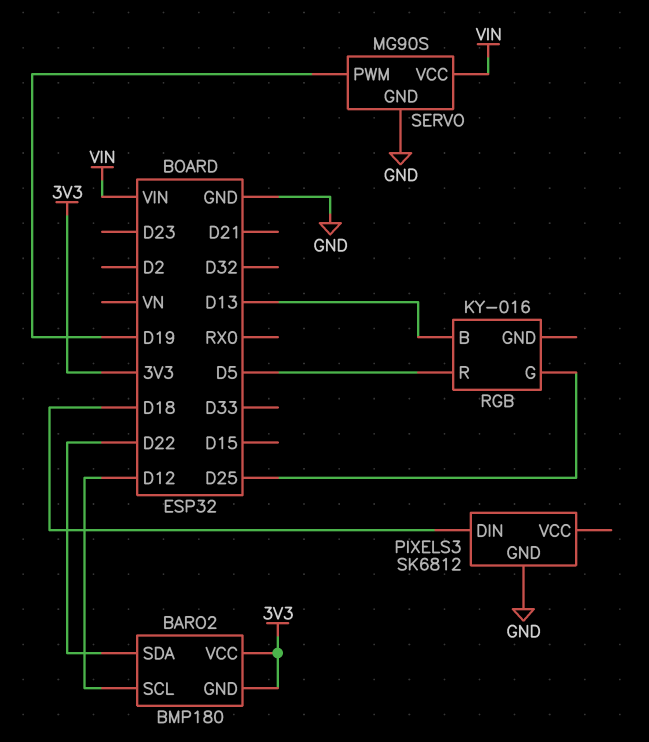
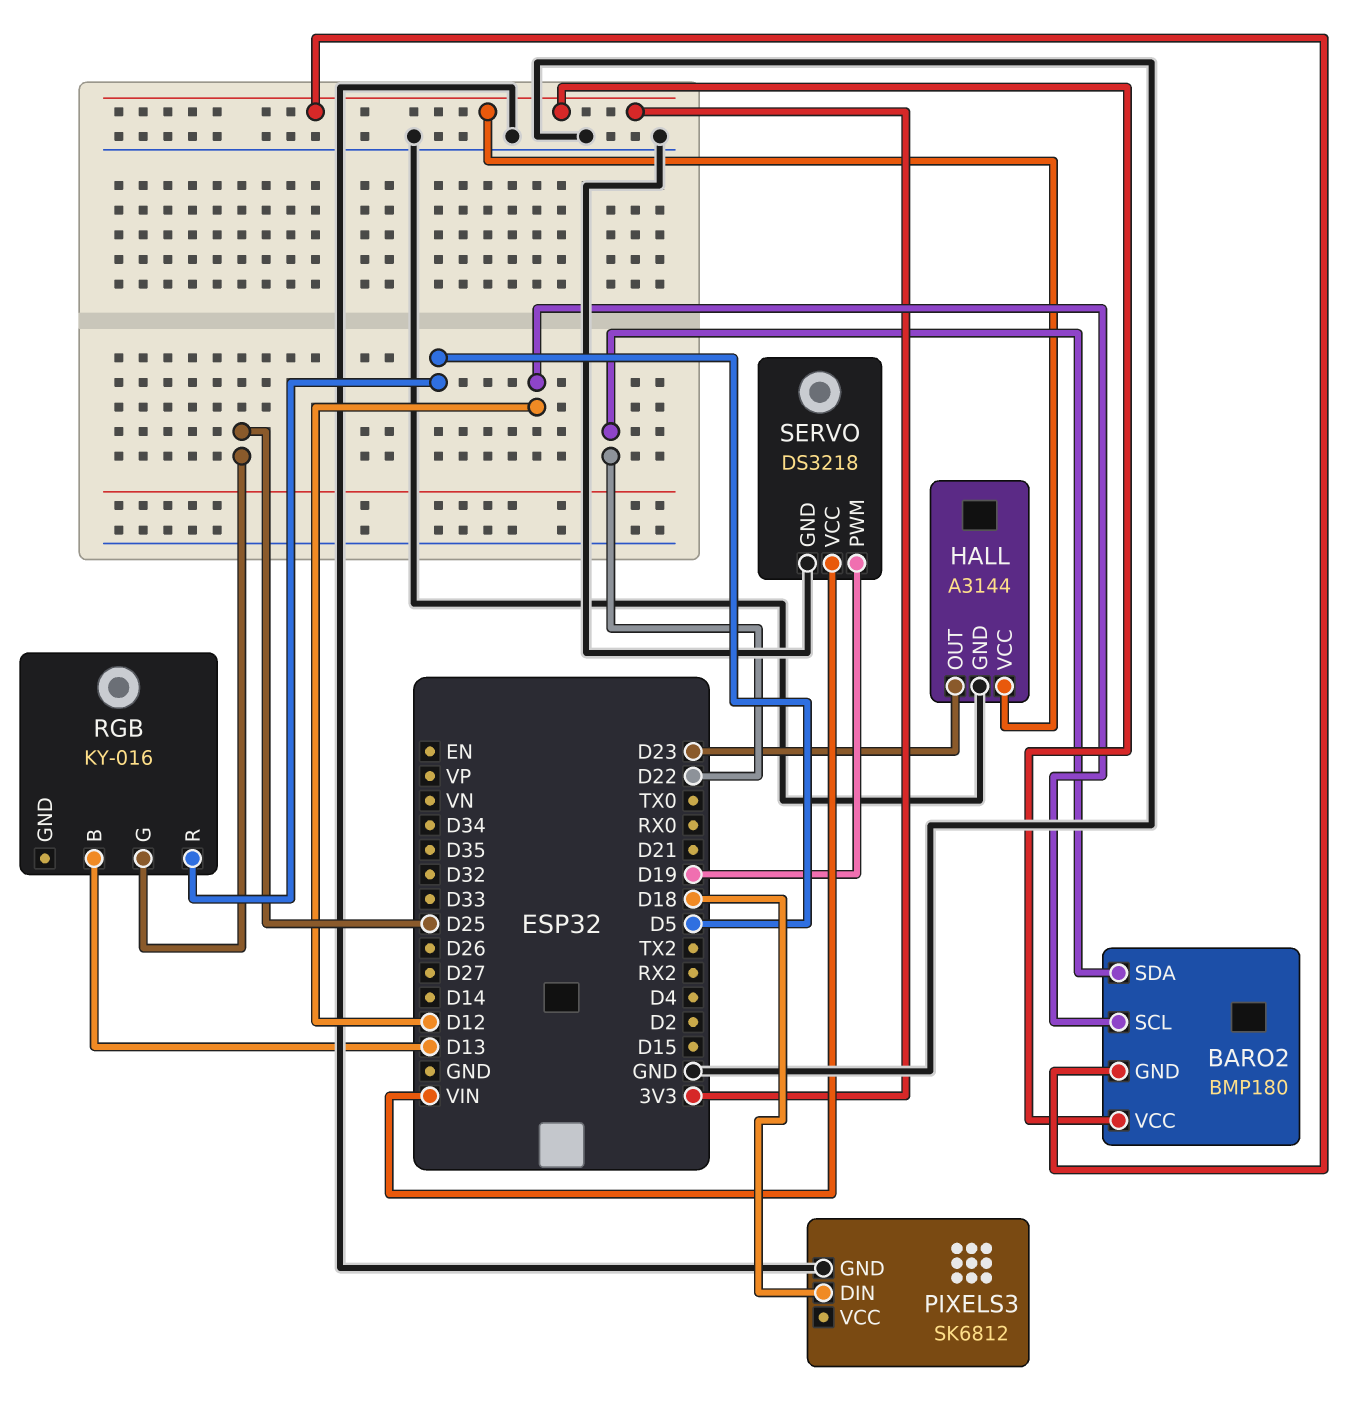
HALL: none -> A3144
HALL pin GND: none -> GND
HALL pin OUT: none -> D23
HALL pin VCC: none -> 3V3
SERVO: MG90S -> DS3218

